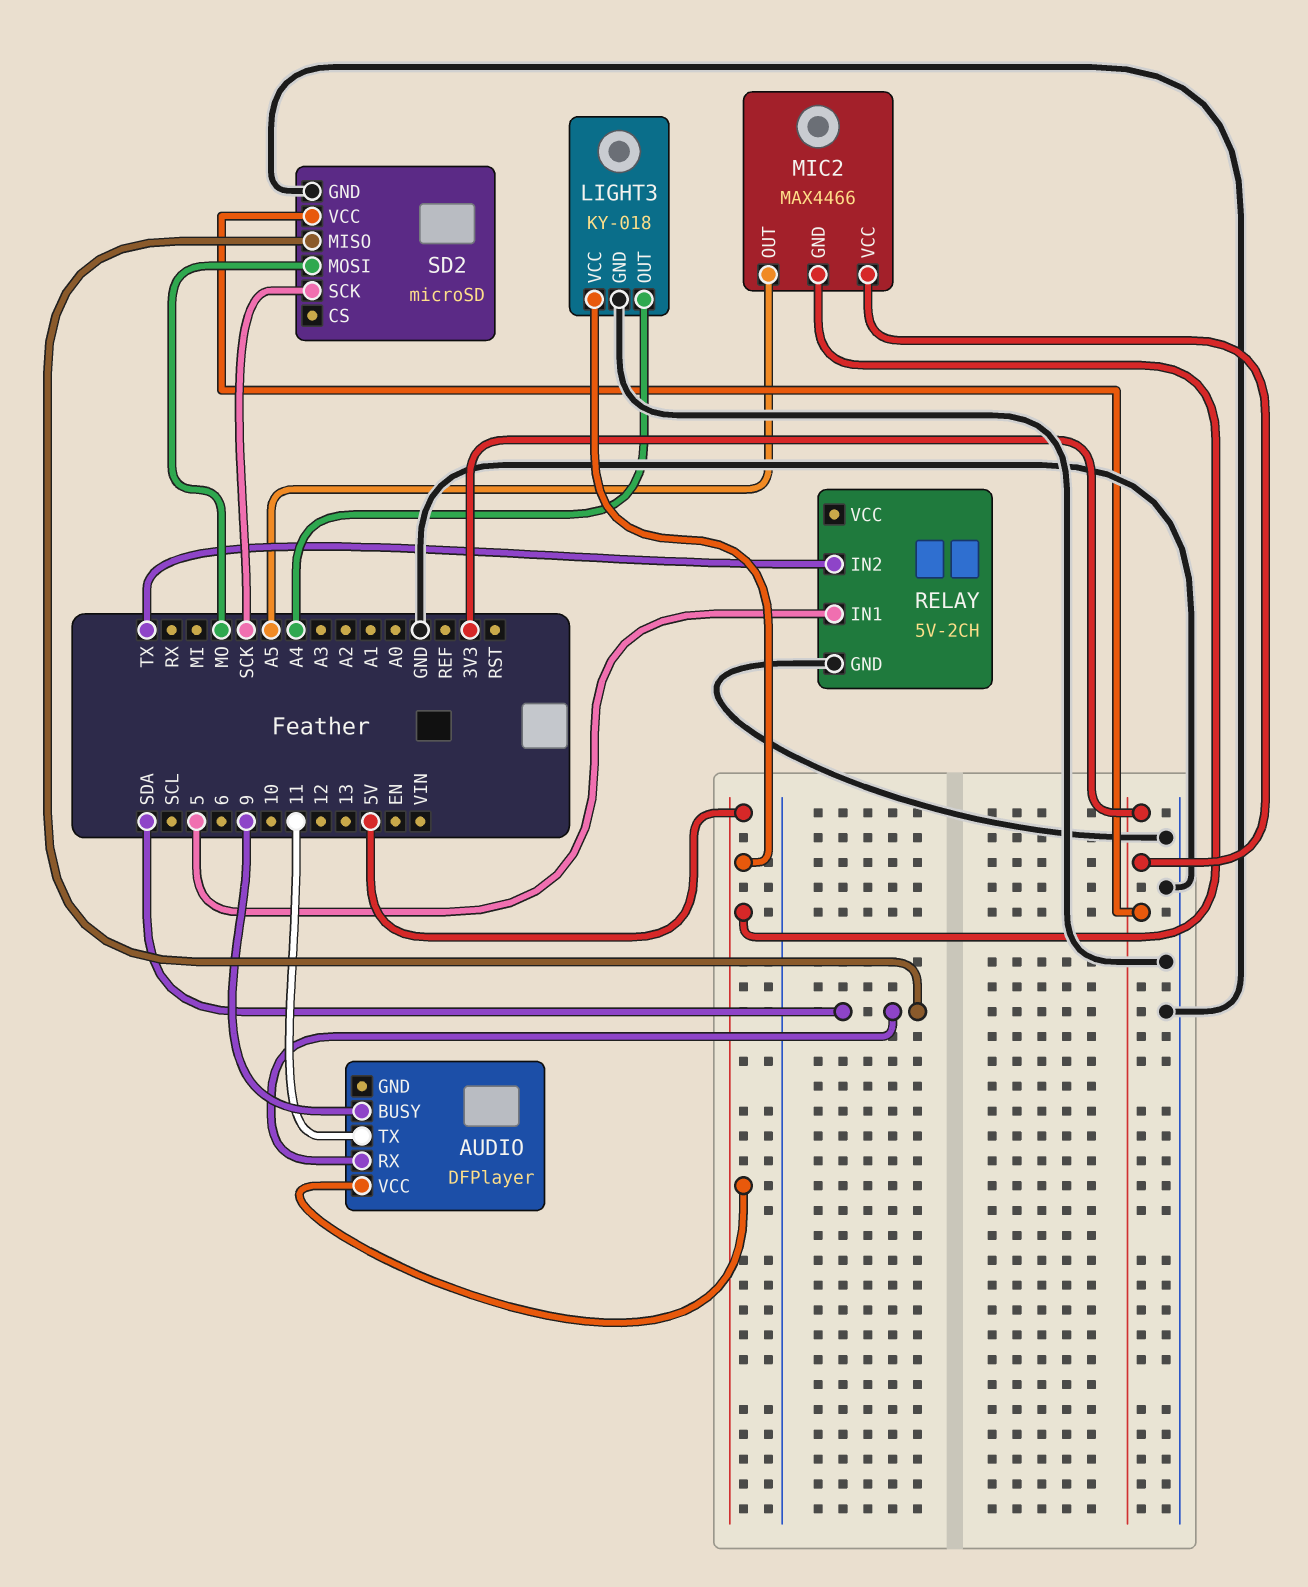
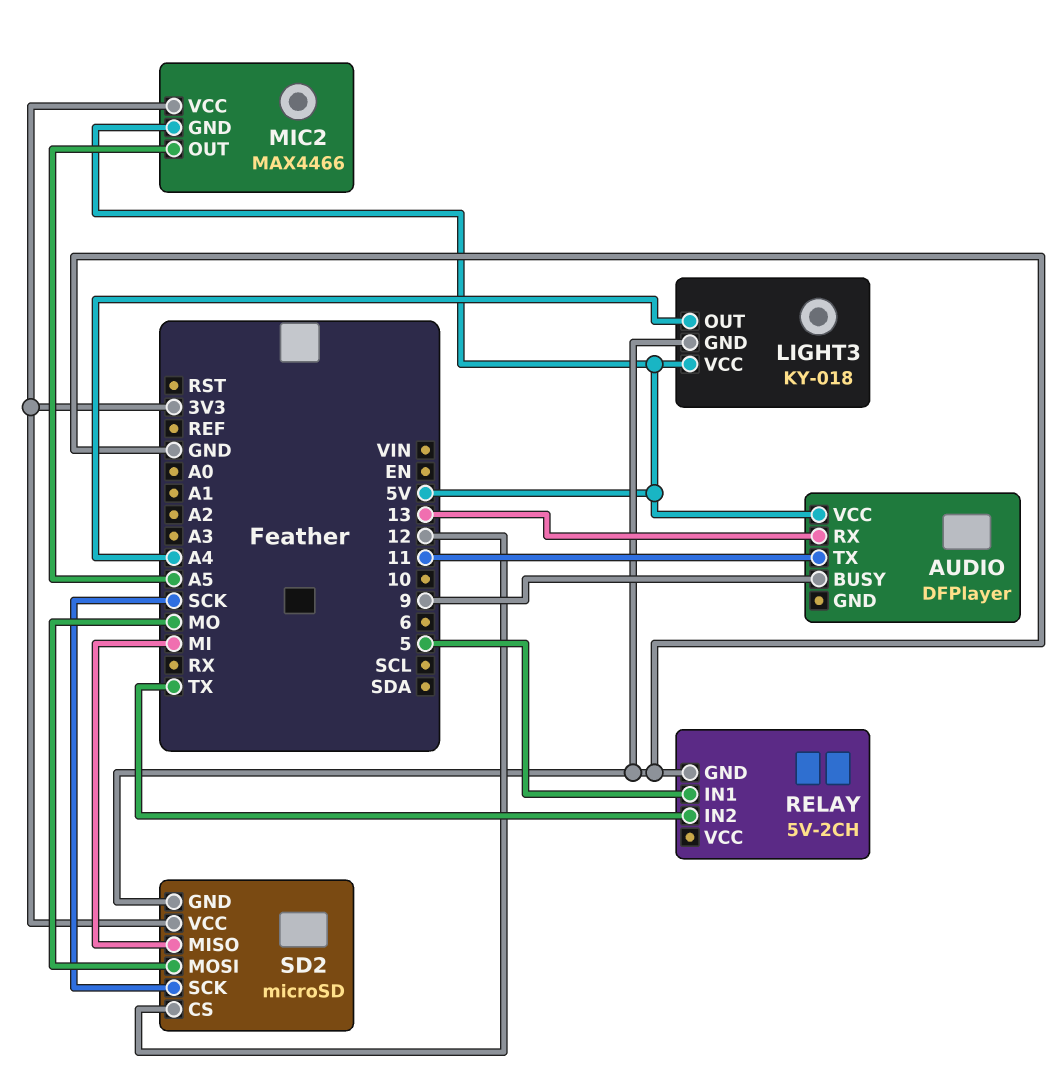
AUDIO pin RX: SDA -> 13
SD2 pin CS: none -> 12
SD2 pin MISO: SDA -> MI

